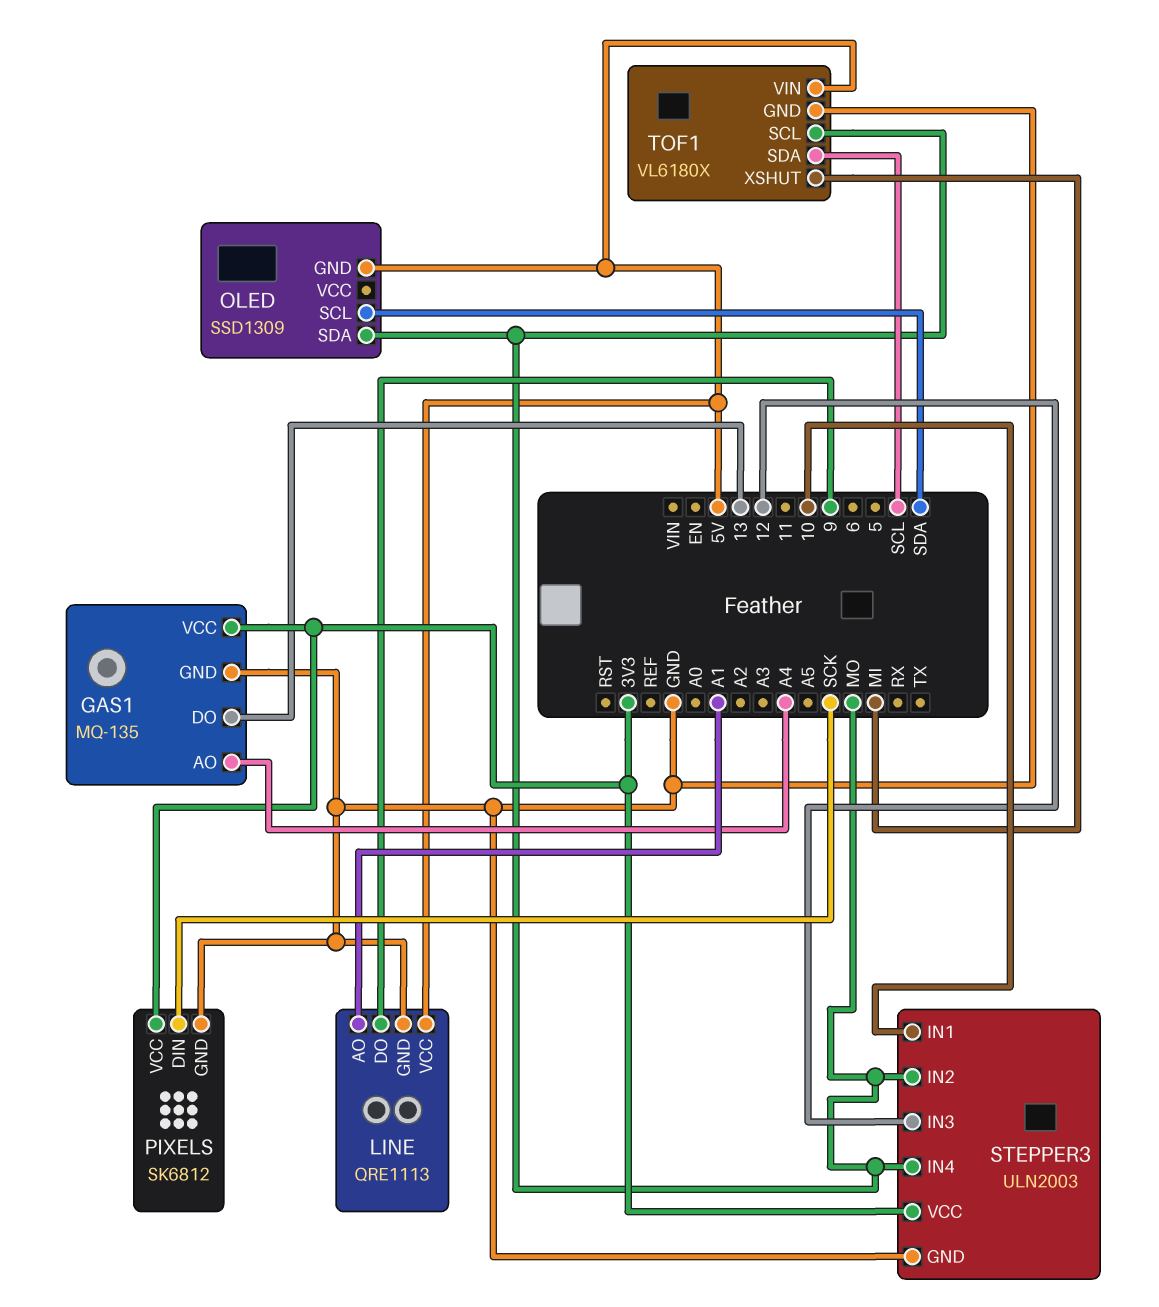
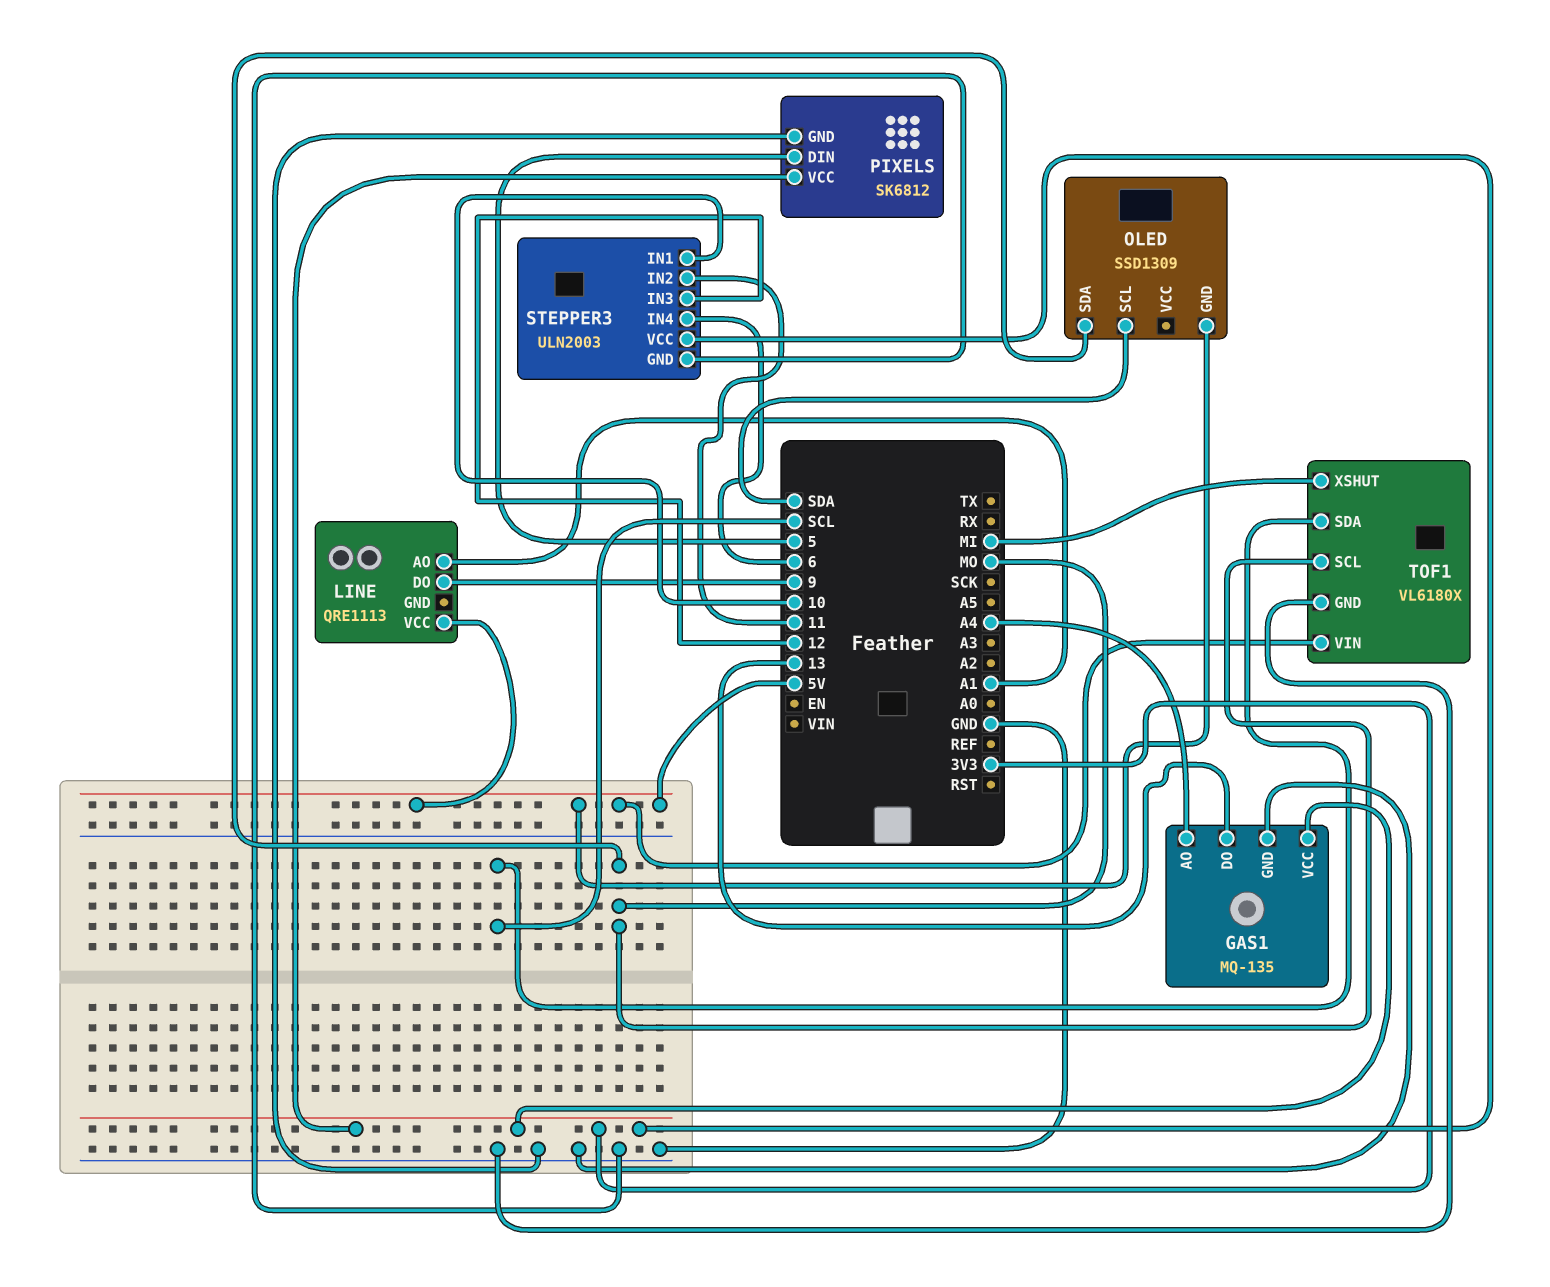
LINE pin GND: GND -> none
PIXELS pin DIN: SCK -> 5
STEPPER3 pin IN2: MO -> 11
STEPPER3 pin IN4: MO -> 6

